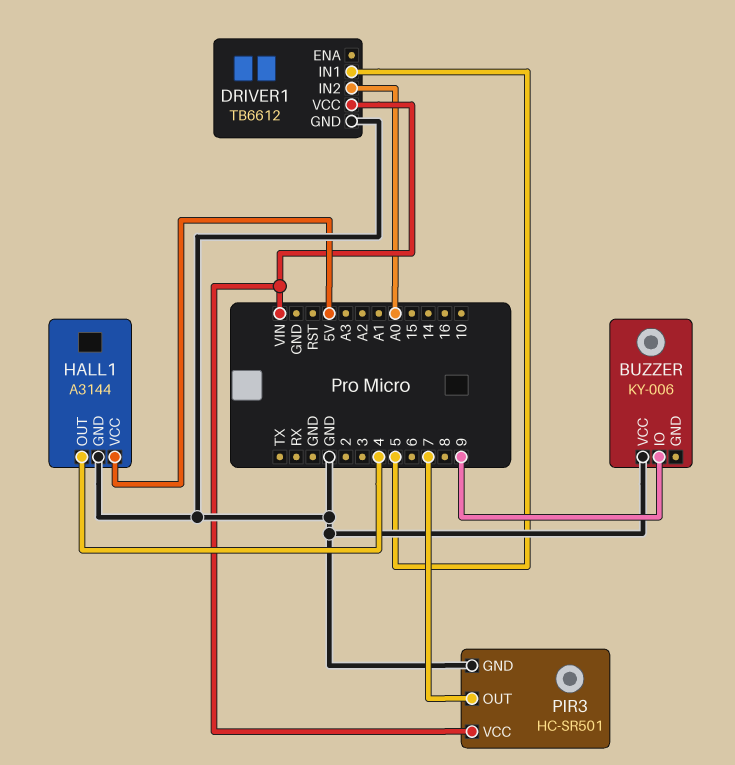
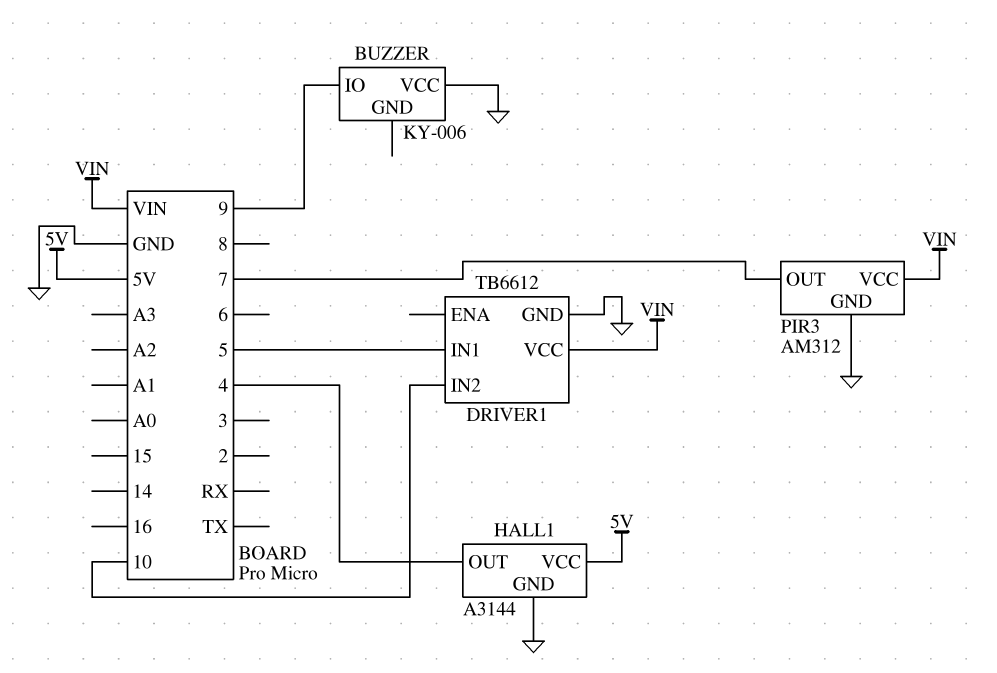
DRIVER1 pin IN2: A0 -> 10
PIR3: HC-SR501 -> AM312

